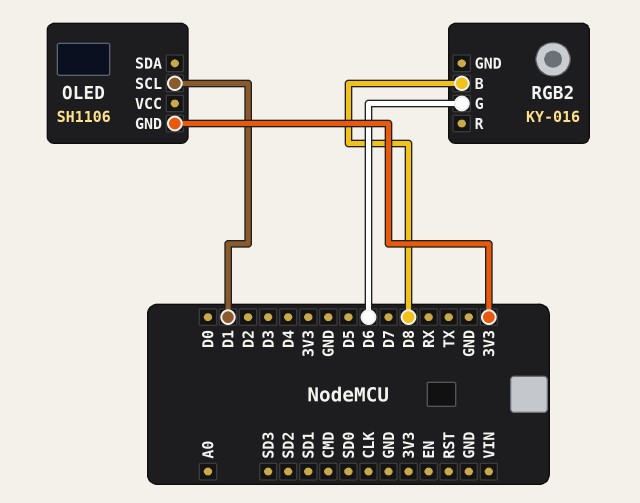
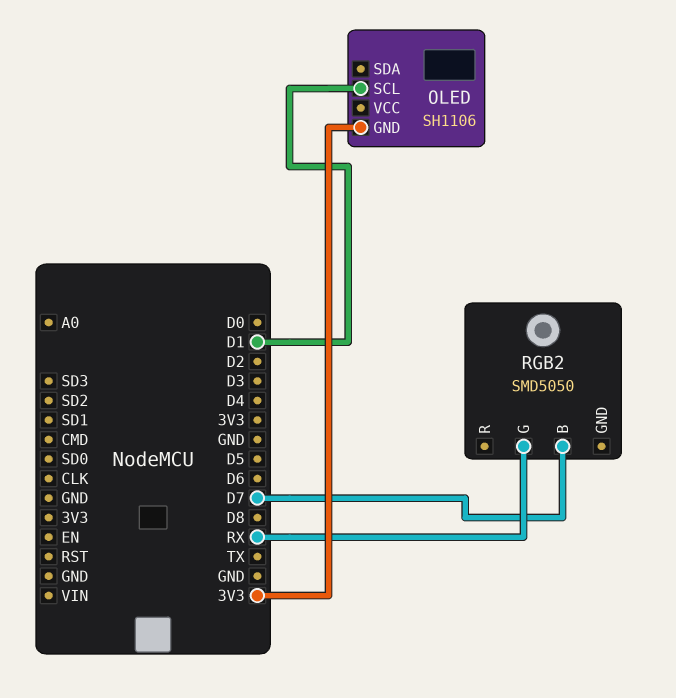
RGB2: KY-016 -> SMD5050
RGB2 pin B: D8 -> D7
RGB2 pin G: D6 -> RX

